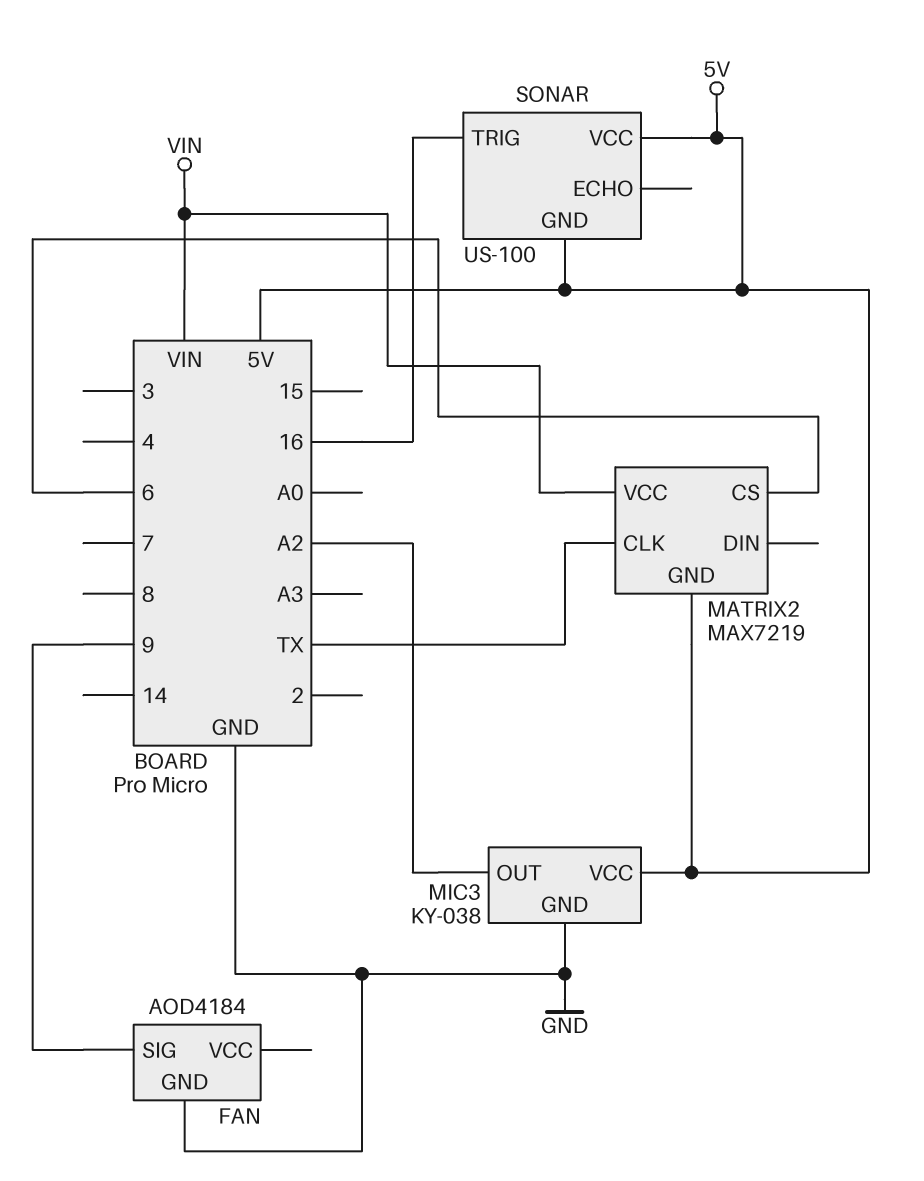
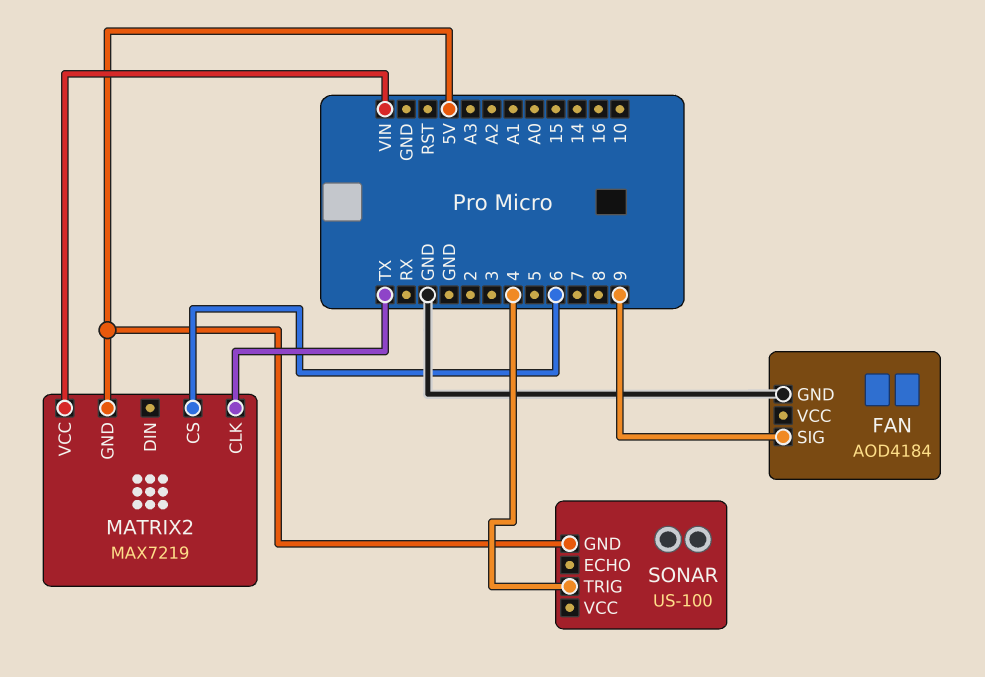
MIC3: KY-038 -> none
MIC3 pin GND: GND -> none
MIC3 pin OUT: A2 -> none
MIC3 pin VCC: 5V -> none
SONAR pin TRIG: 16 -> 4
SONAR pin VCC: 5V -> none

